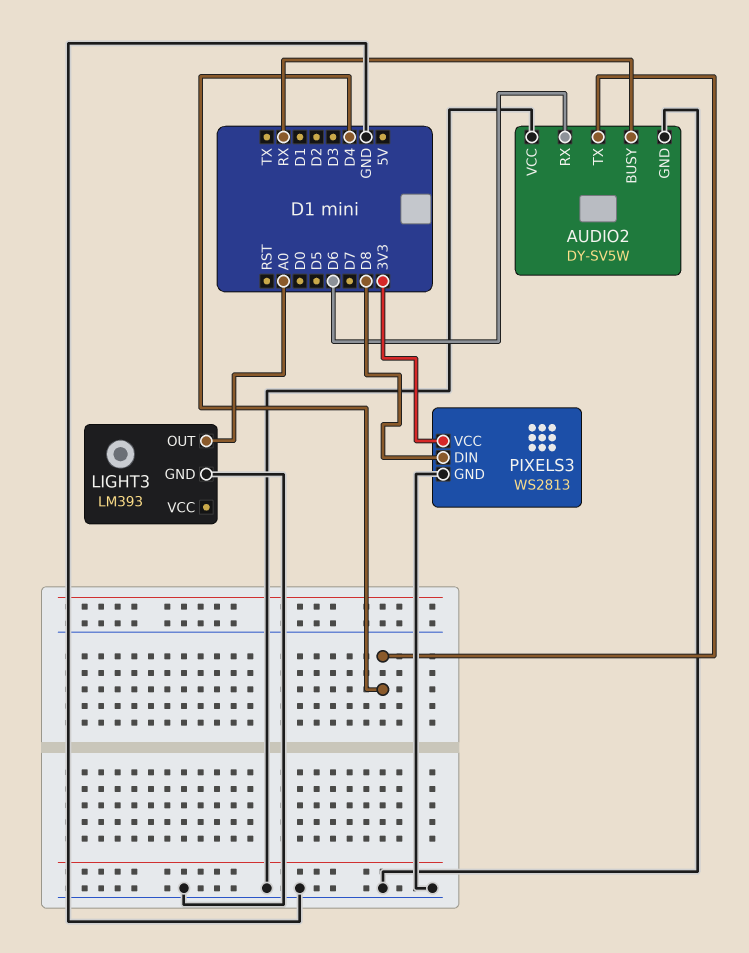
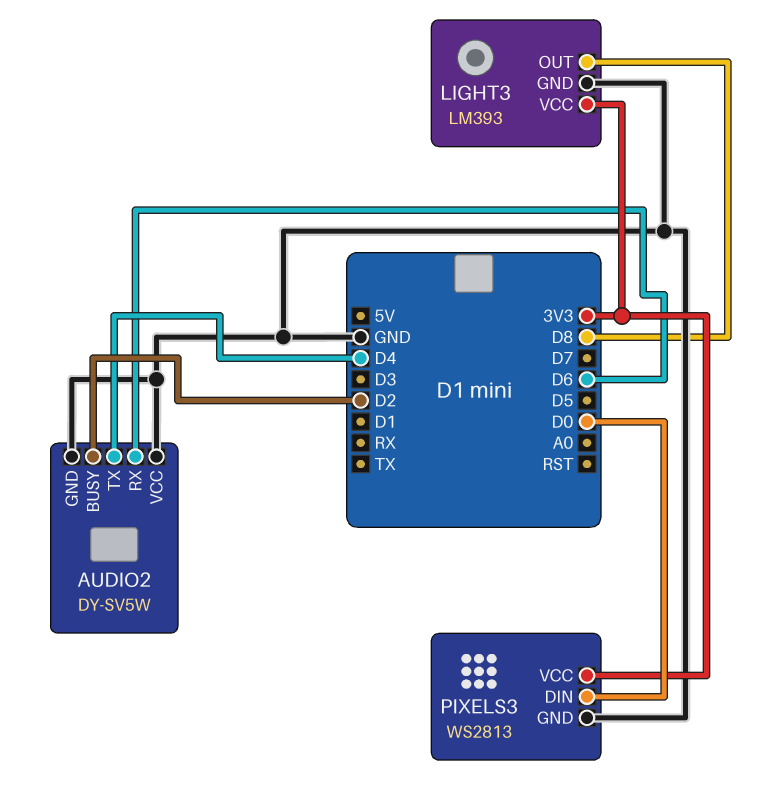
AUDIO2 pin BUSY: RX -> D2
LIGHT3 pin OUT: A0 -> D8
LIGHT3 pin VCC: none -> 3V3
PIXELS3 pin DIN: D8 -> D0

